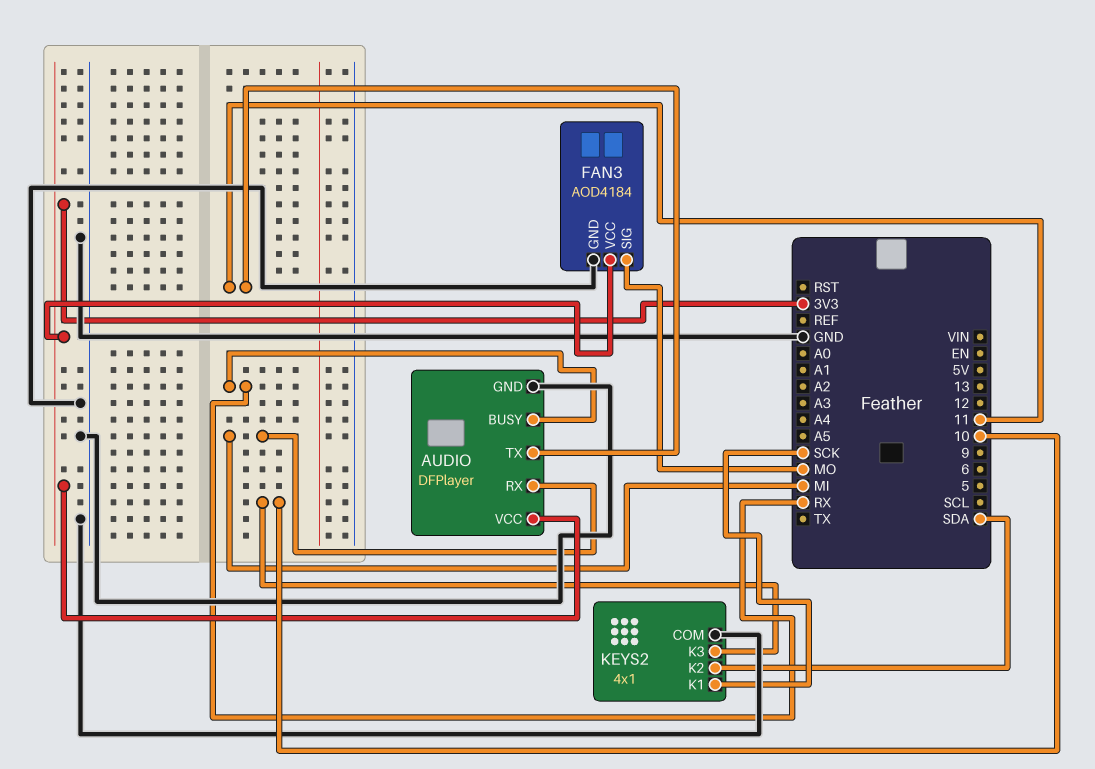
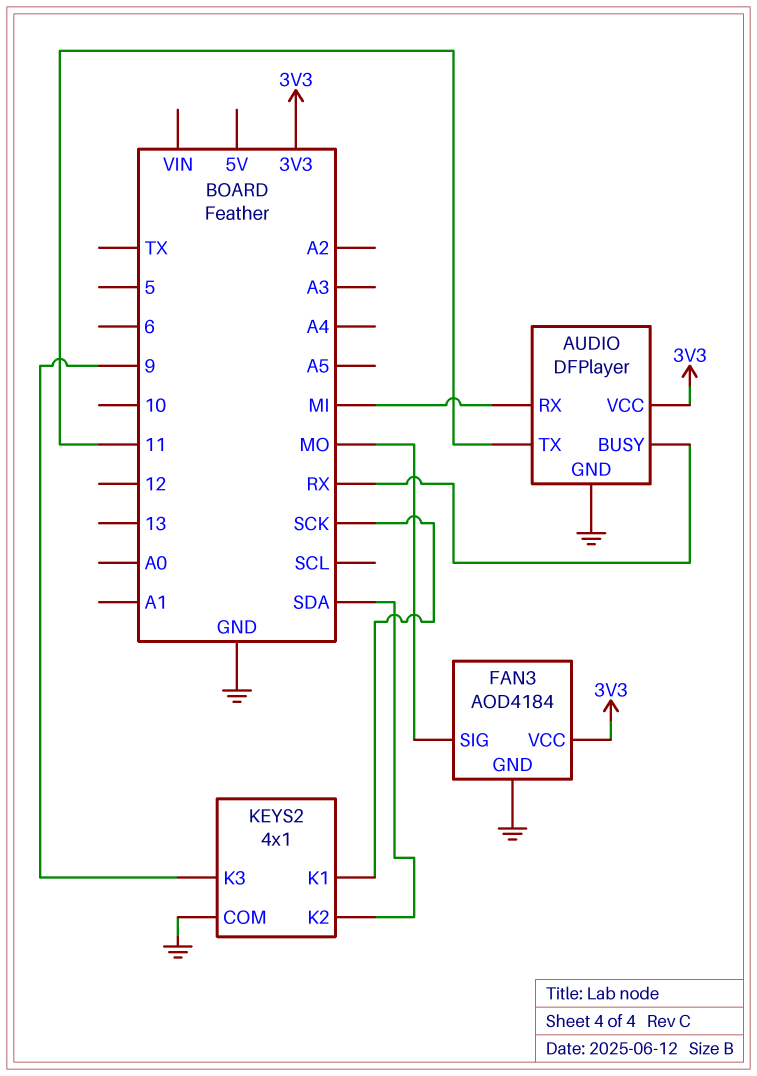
KEYS2 pin K3: 10 -> 9

